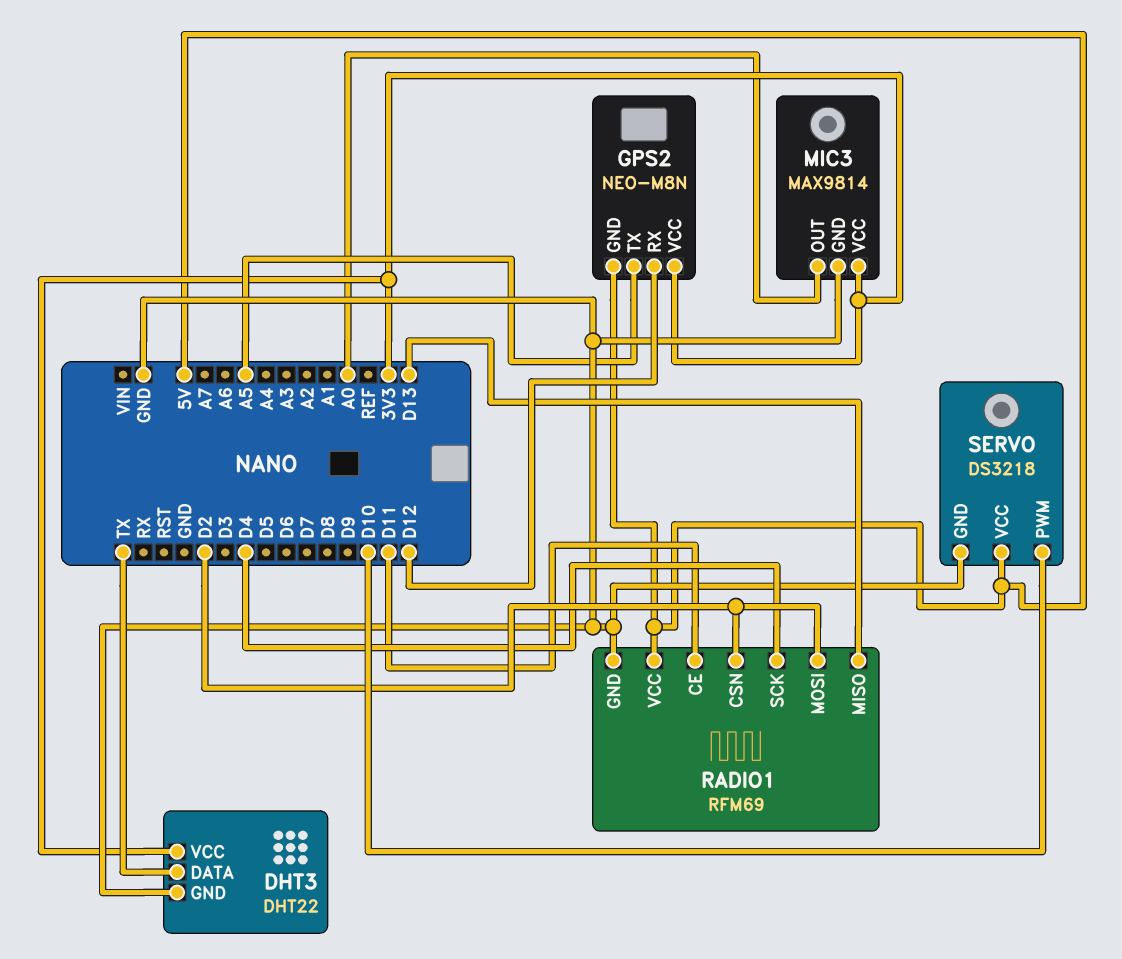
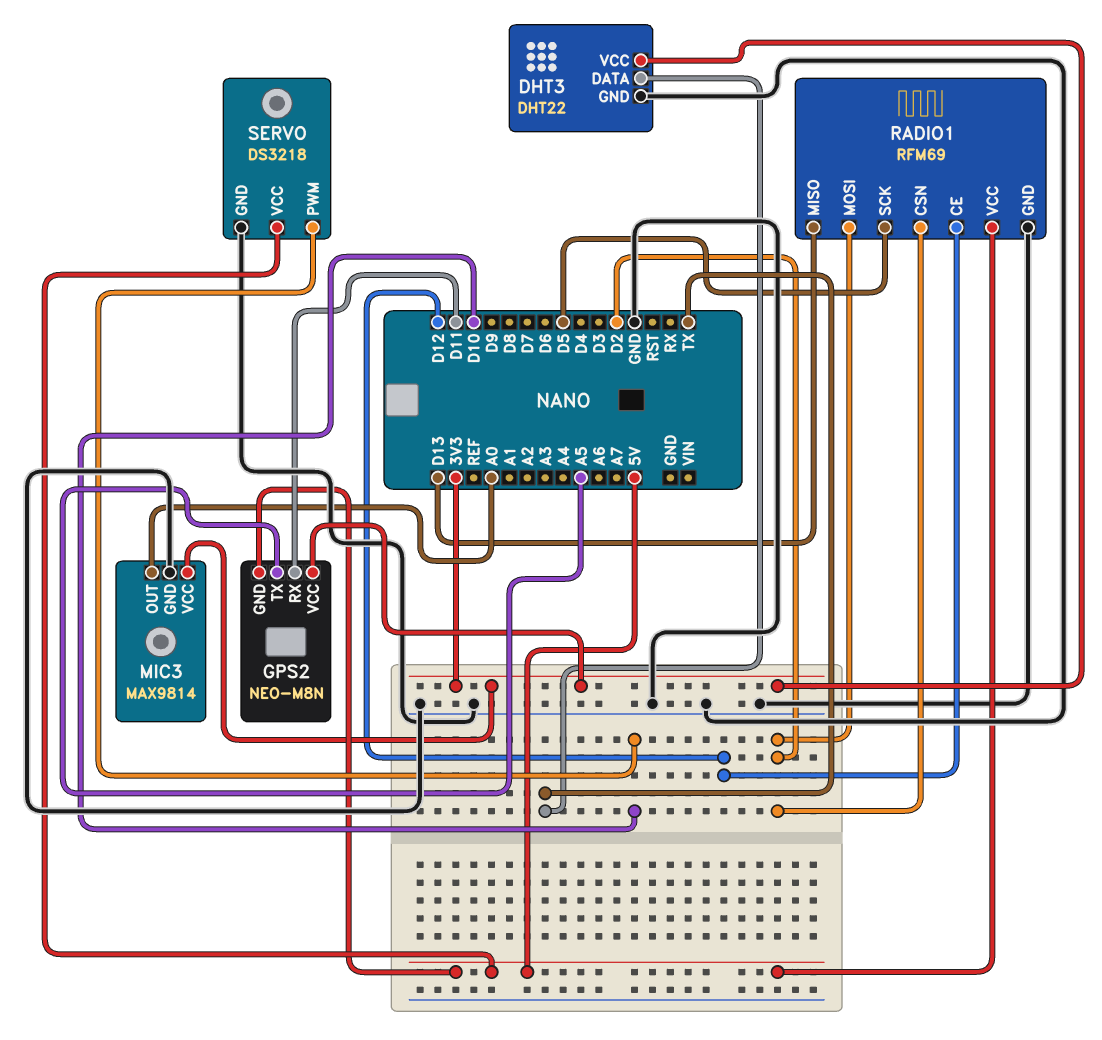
GPS2 pin RX: D12 -> D11
RADIO1 pin CE: D11 -> D12
RADIO1 pin SCK: D4 -> D5

